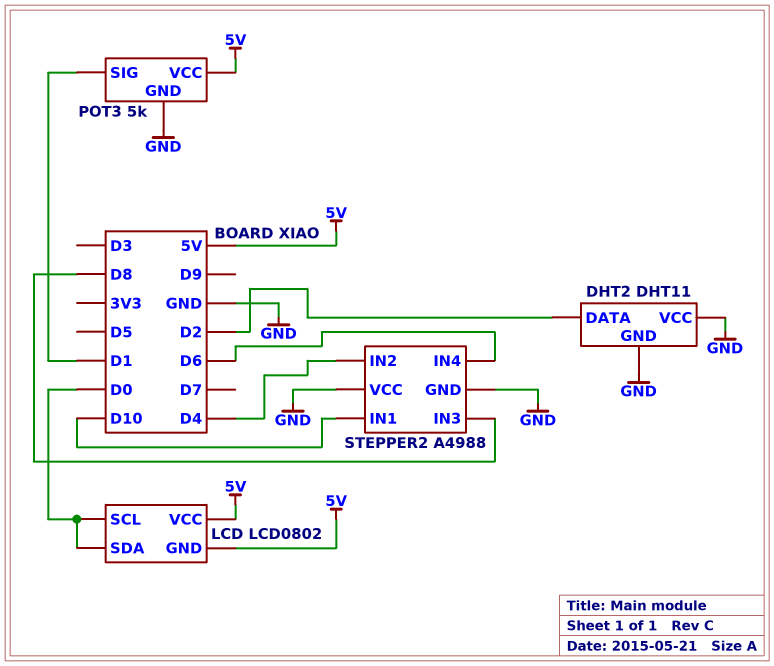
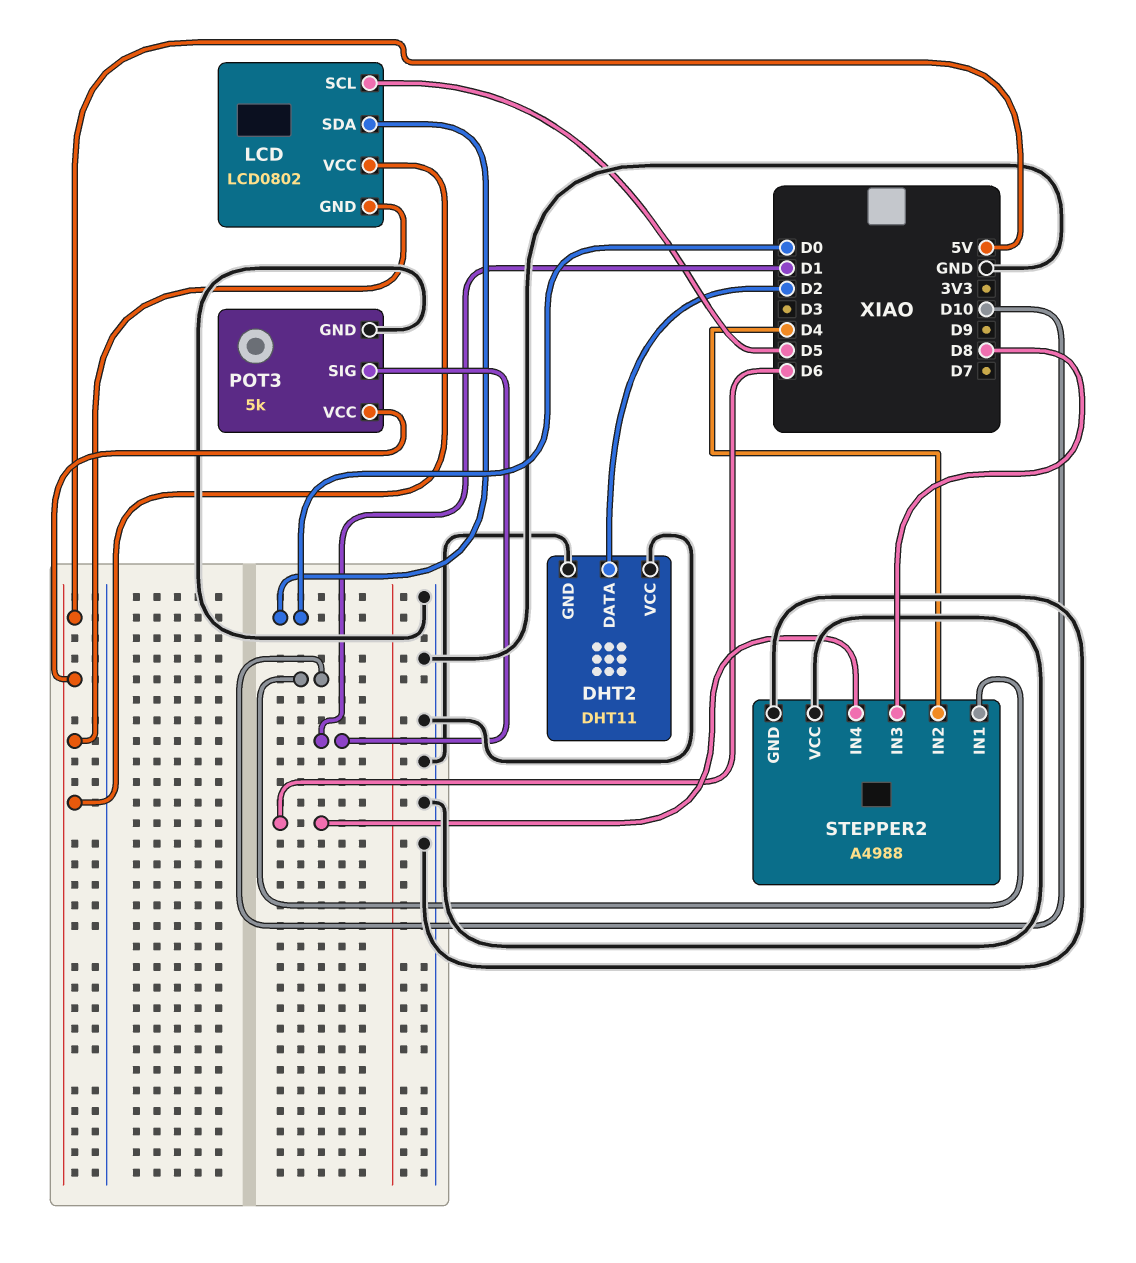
LCD pin SCL: D0 -> D5

